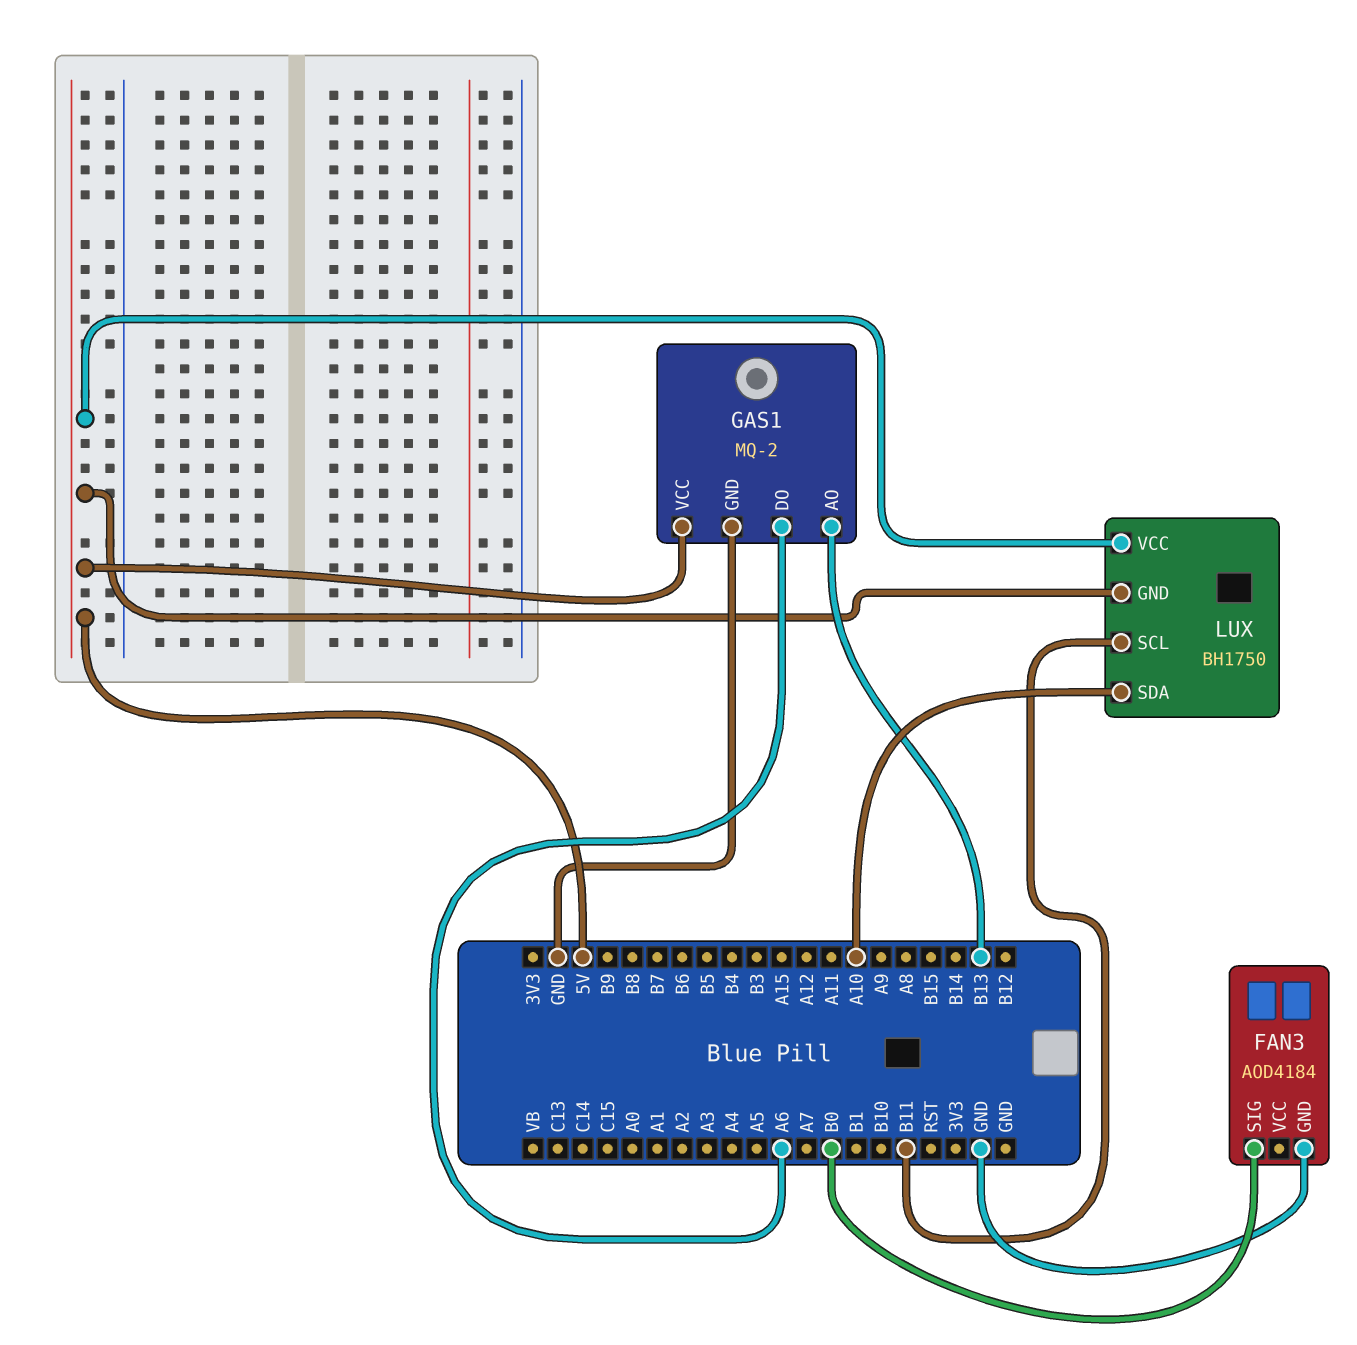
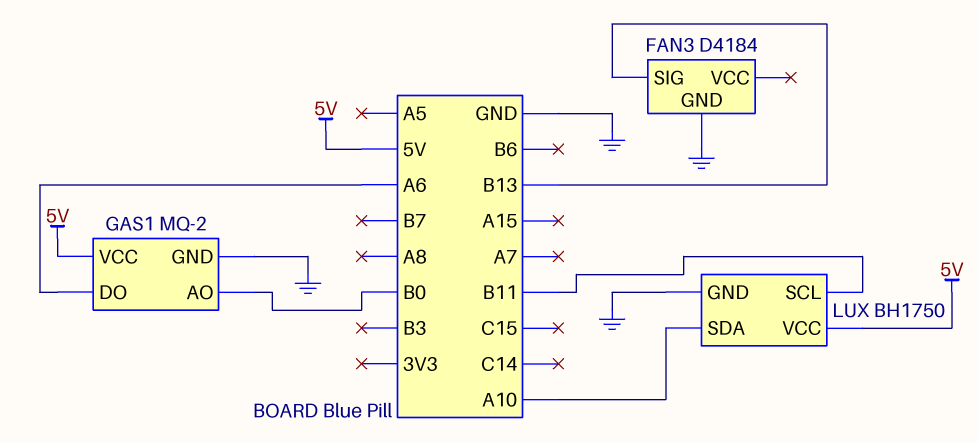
FAN3: AOD4184 -> D4184
FAN3 pin SIG: B0 -> B13
GAS1 pin AO: B13 -> B0
LUX pin GND: 5V -> GND

